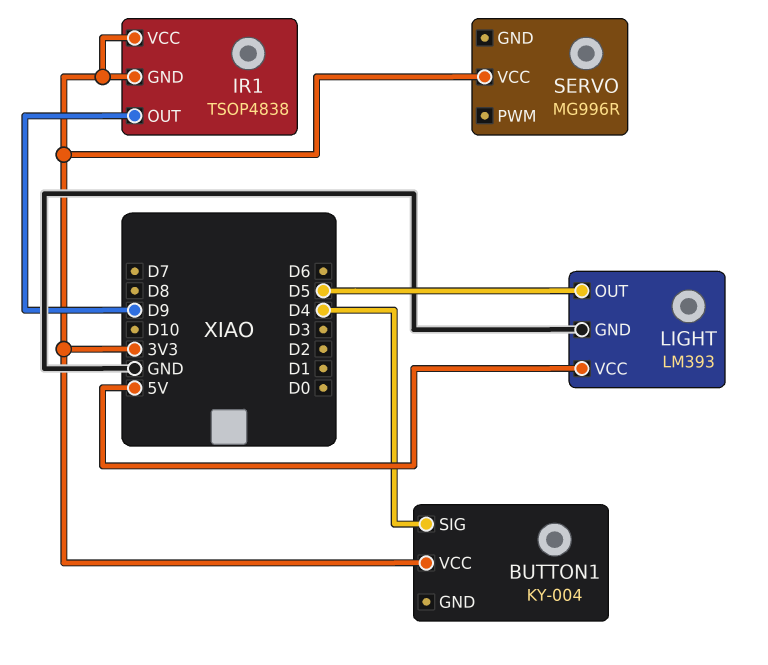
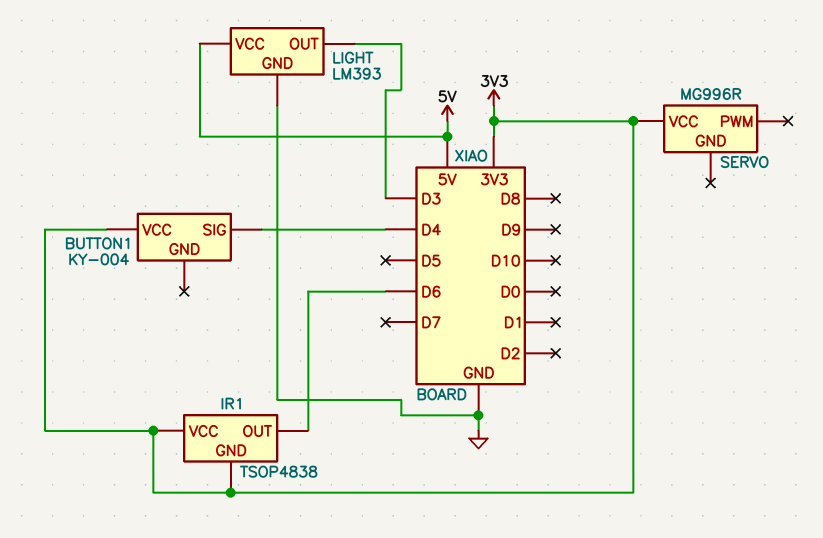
IR1 pin OUT: D9 -> D6
LIGHT pin OUT: D5 -> D3

